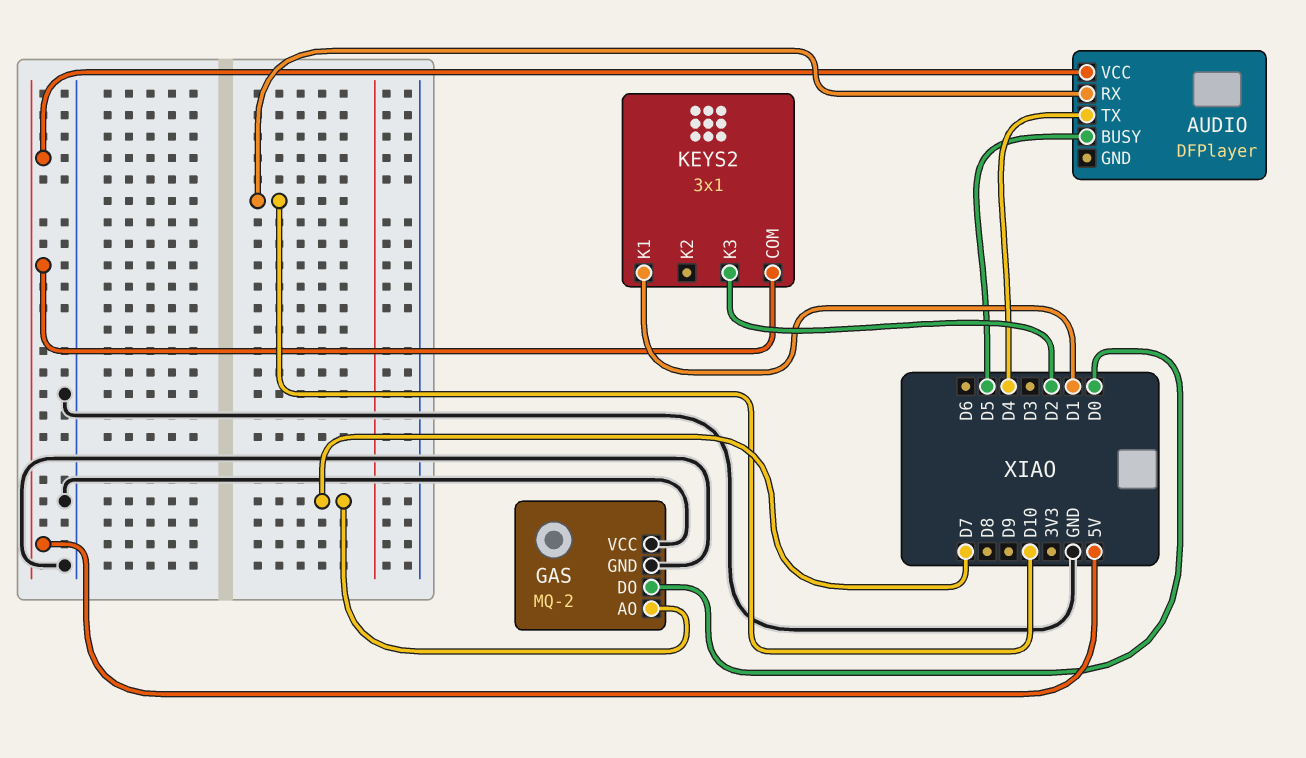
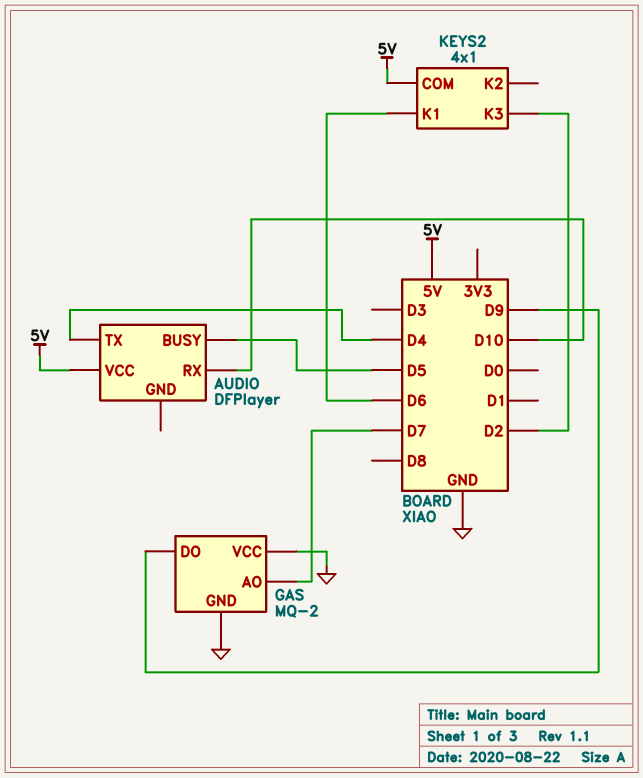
GAS pin DO: D0 -> D9
KEYS2: 3x1 -> 4x1
KEYS2 pin K1: D1 -> D6

